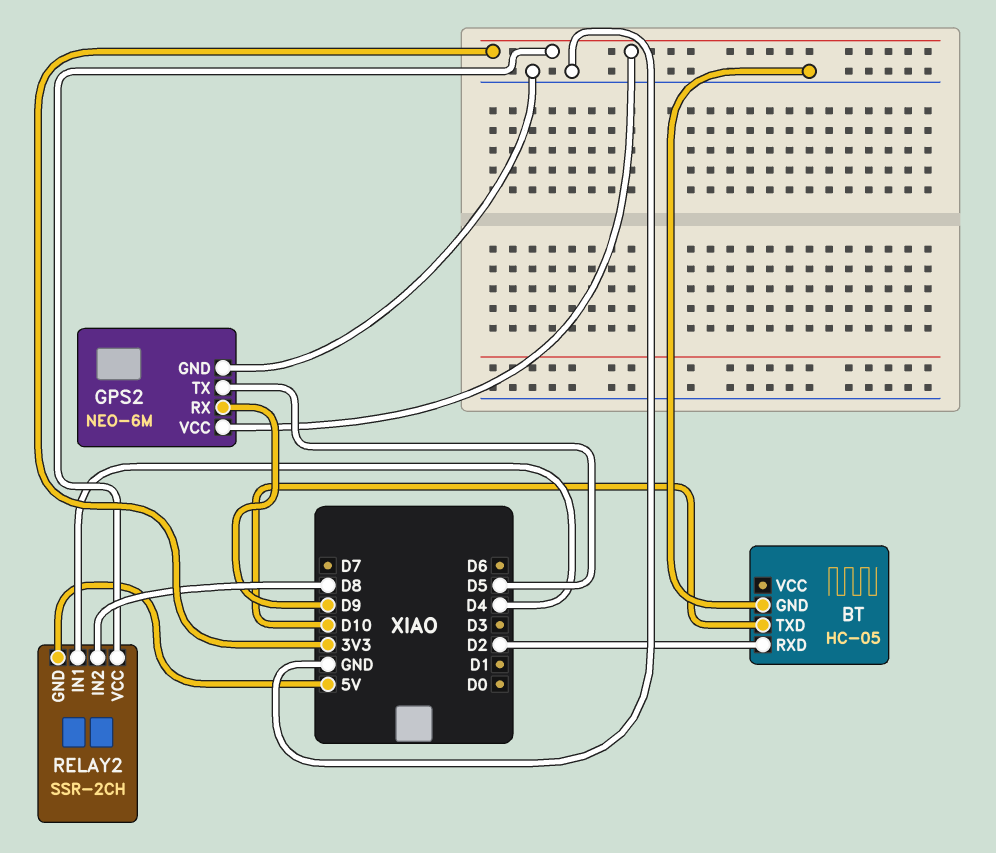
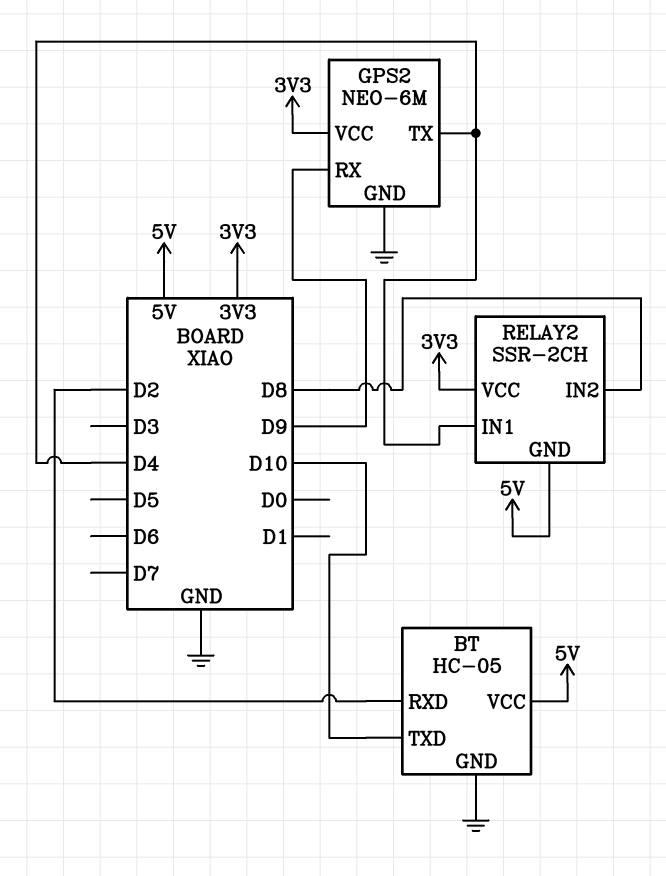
BT pin VCC: none -> 5V
GPS2 pin TX: D5 -> D4

